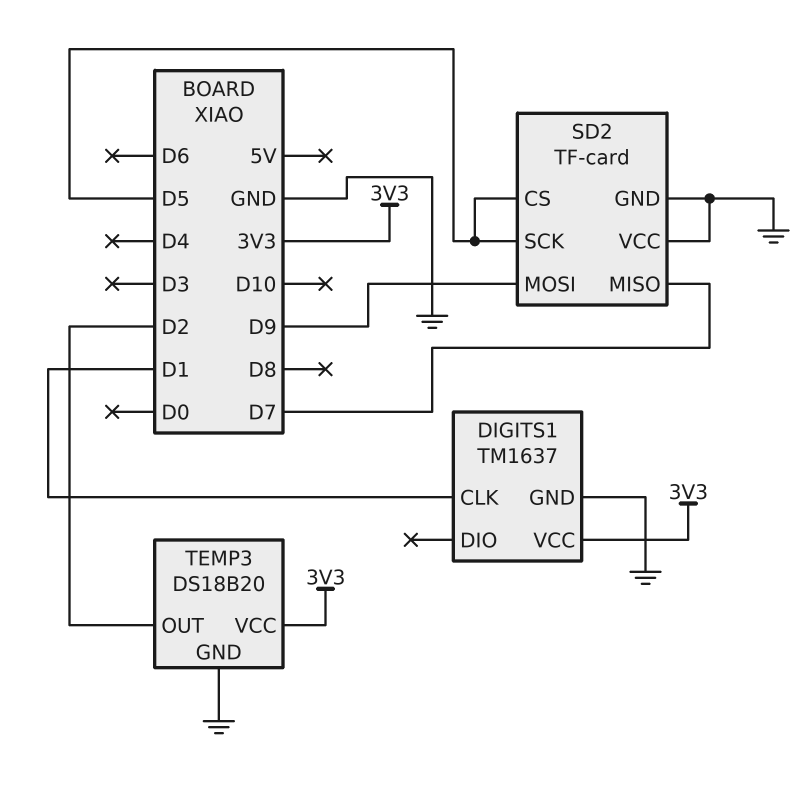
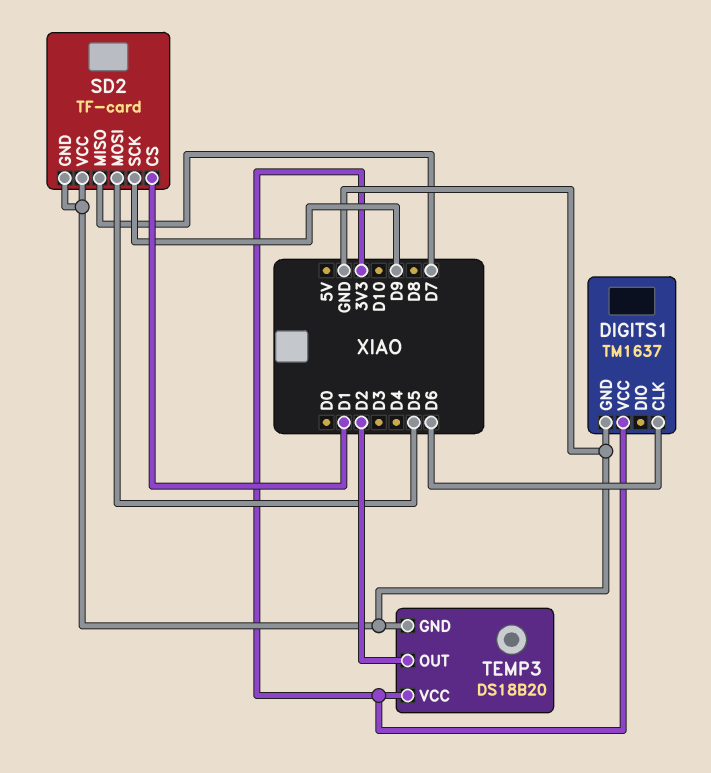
DIGITS1 pin CLK: D1 -> D6
SD2 pin CS: D5 -> D1
SD2 pin MOSI: D9 -> D5
SD2 pin SCK: D5 -> D9

